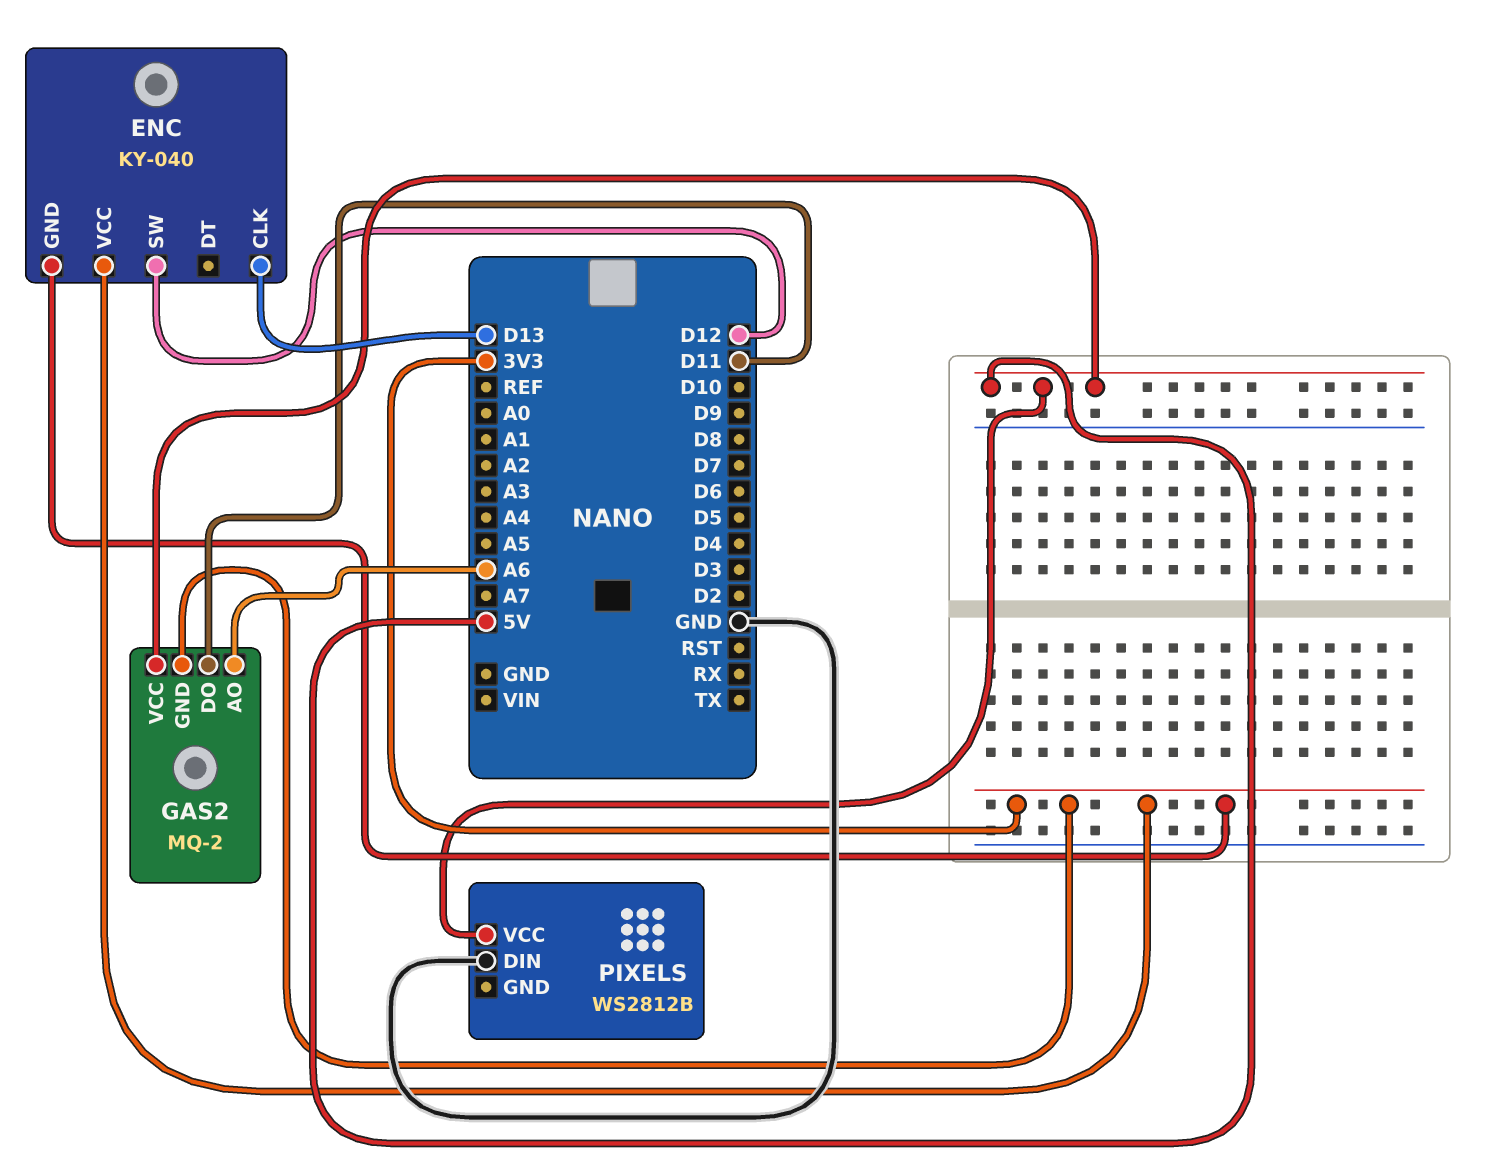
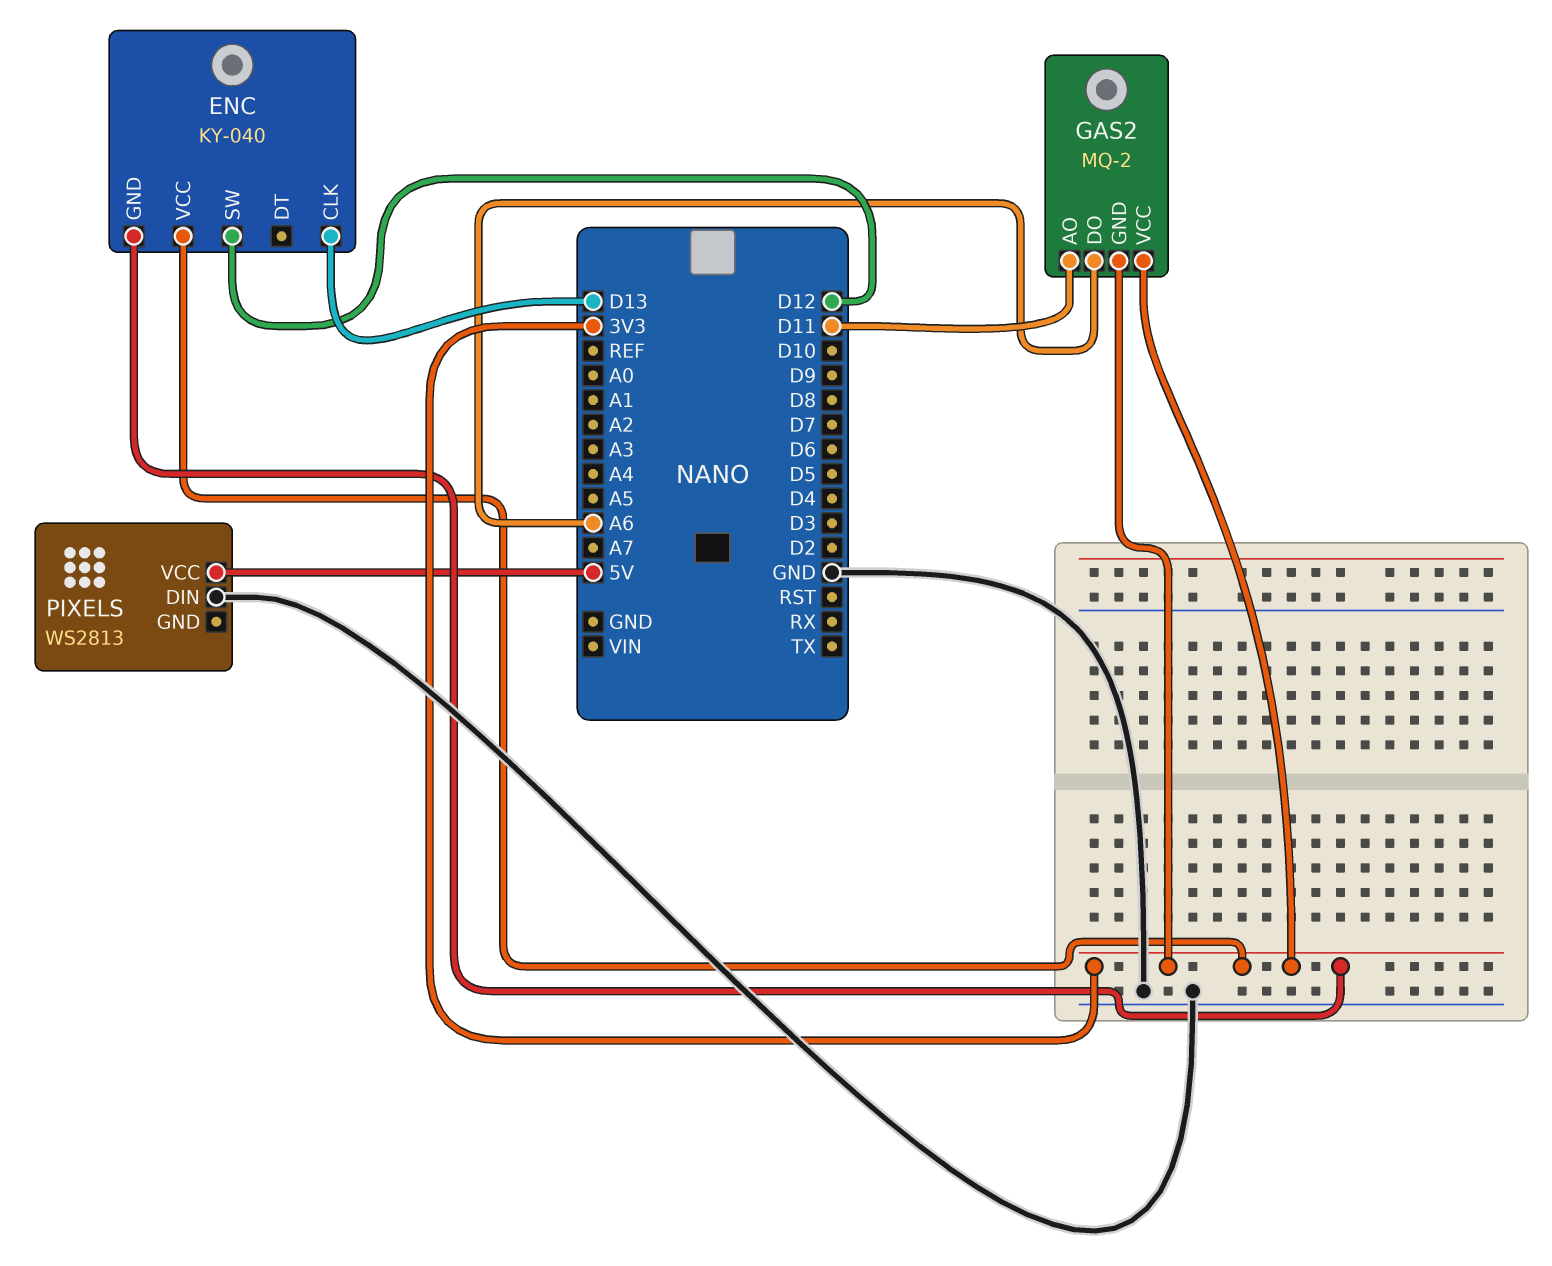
GAS2 pin AO: A6 -> D11
GAS2 pin DO: D11 -> A6
GAS2 pin VCC: 5V -> 3V3
PIXELS: WS2812B -> WS2813

